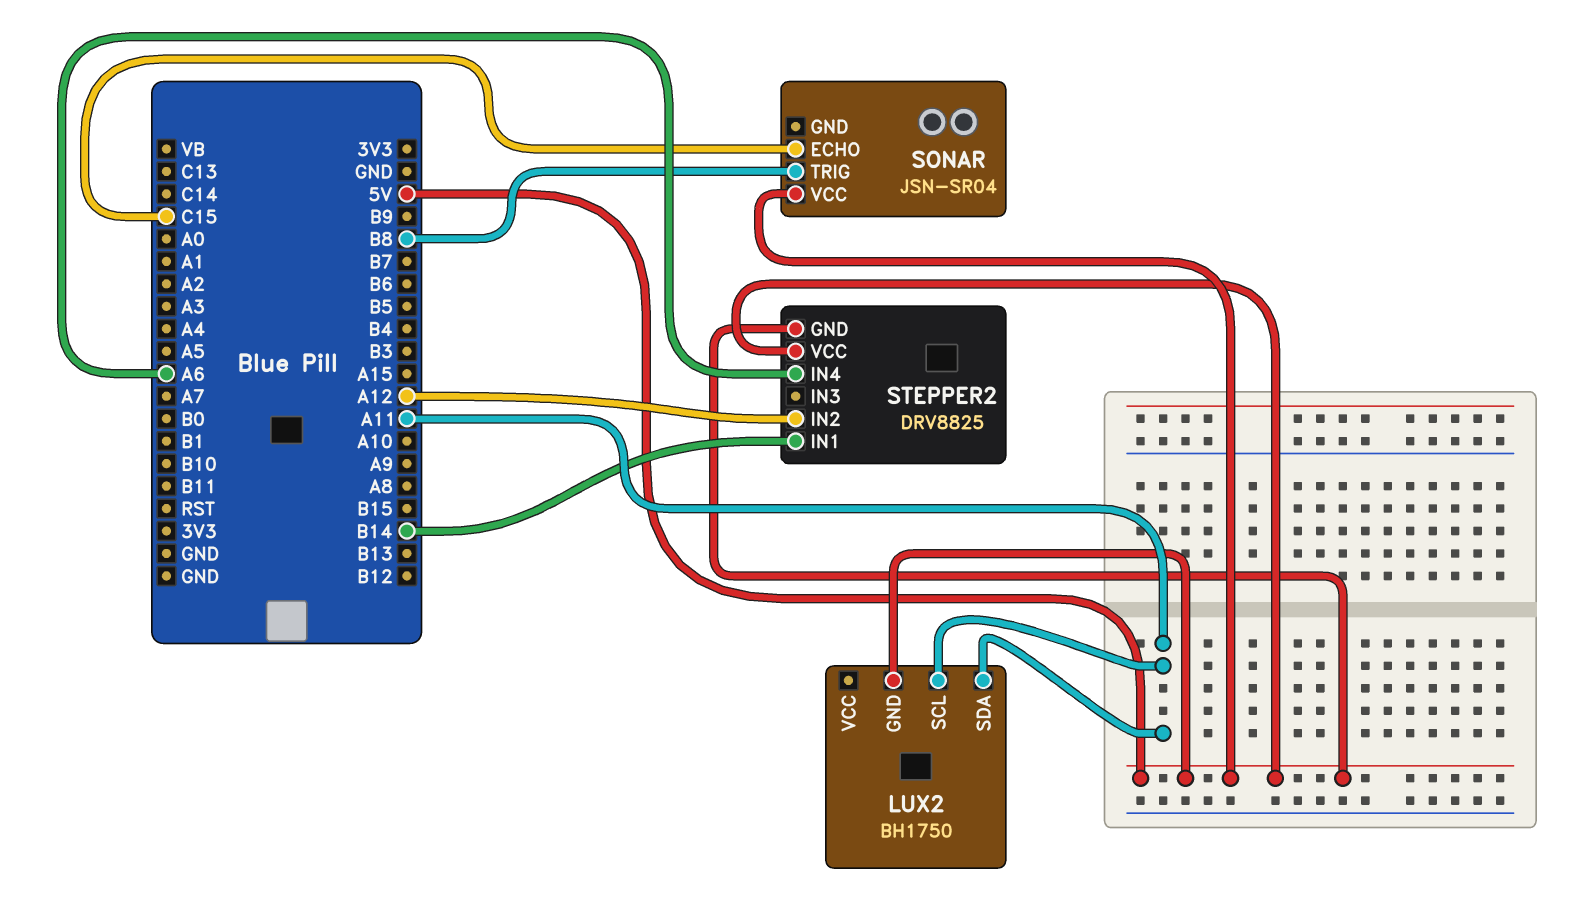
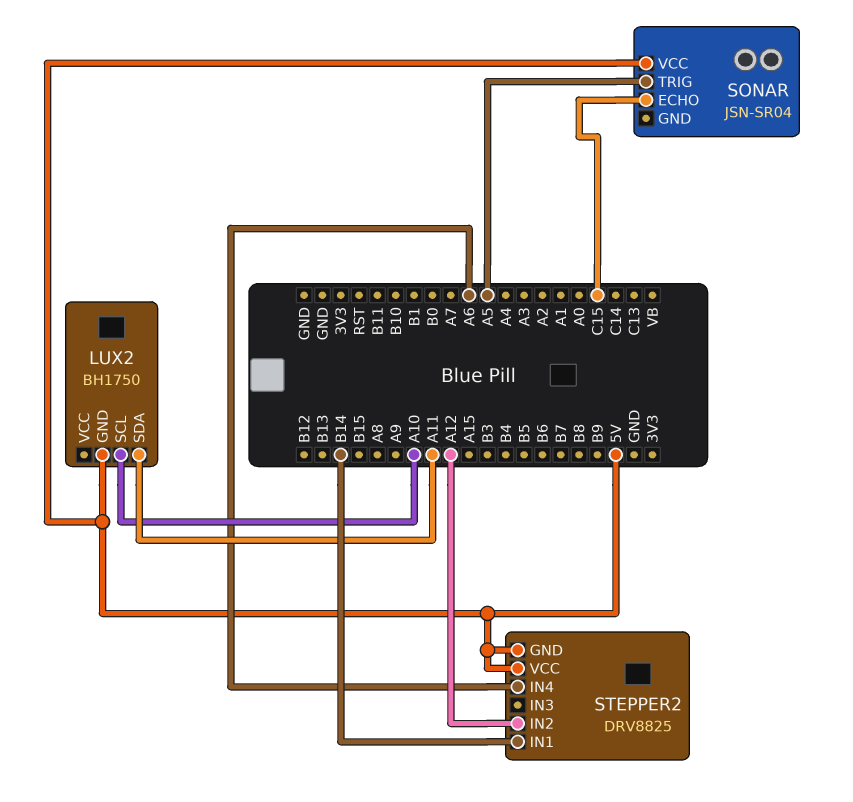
LUX2 pin SCL: A11 -> A10
SONAR pin TRIG: B8 -> A5

